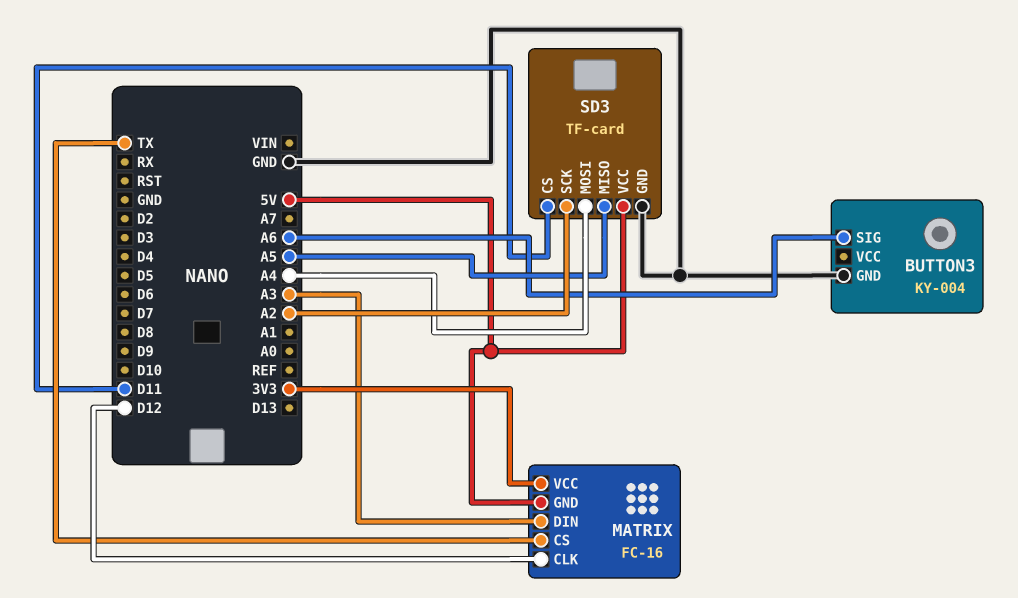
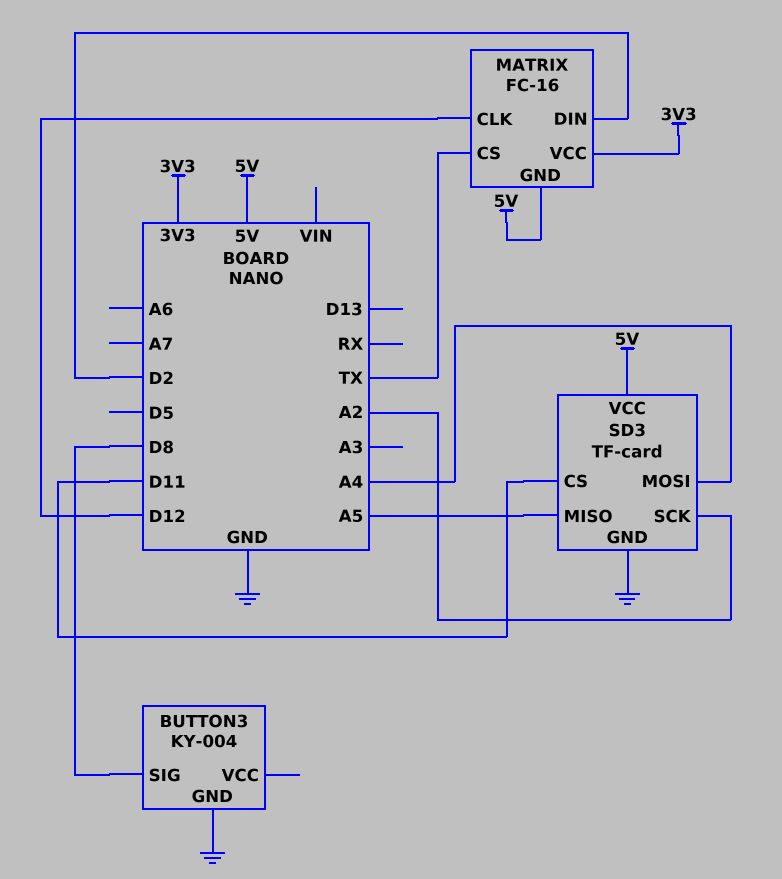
BUTTON3 pin SIG: A6 -> D8
MATRIX pin DIN: A3 -> D2

